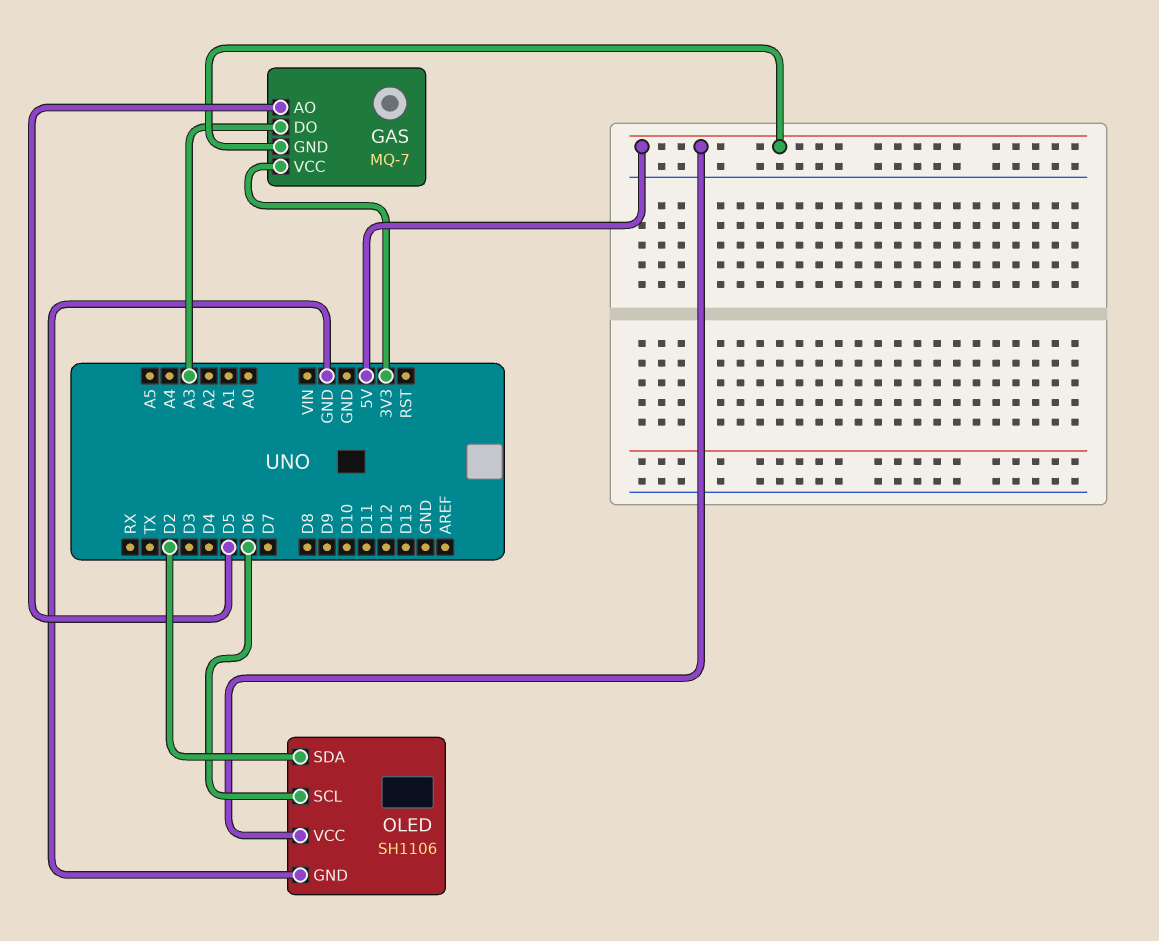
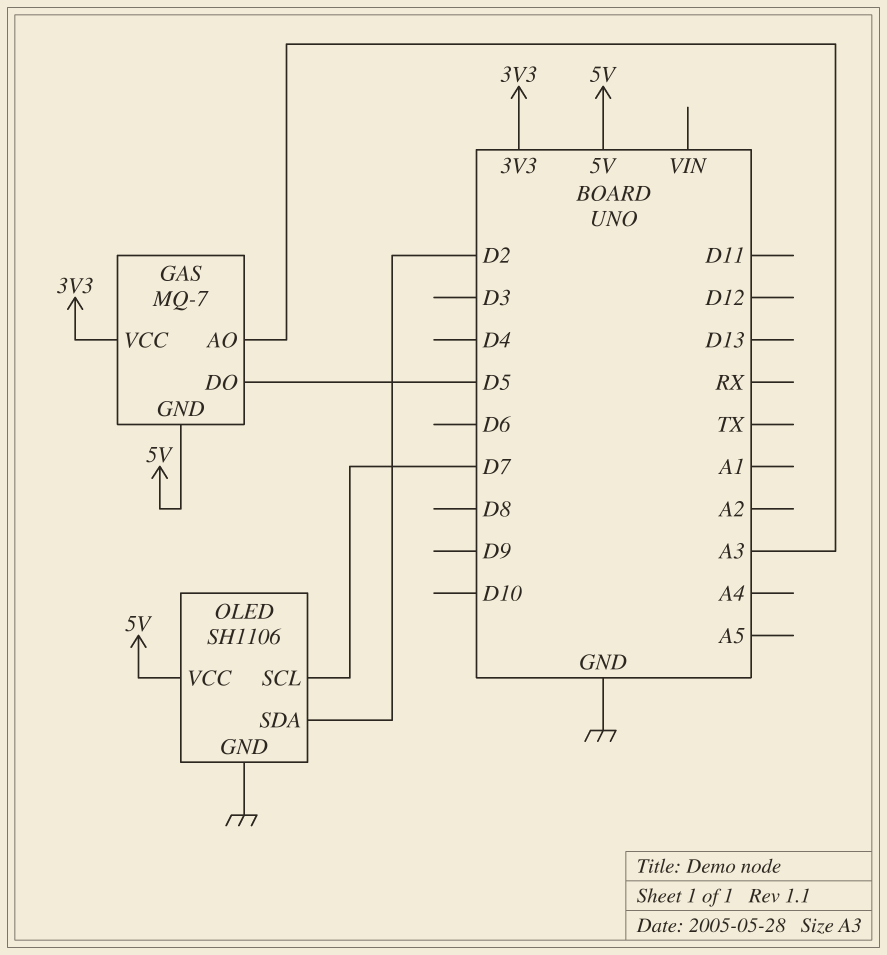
GAS pin AO: D5 -> A3
GAS pin DO: A3 -> D5
OLED pin SCL: D6 -> D7

